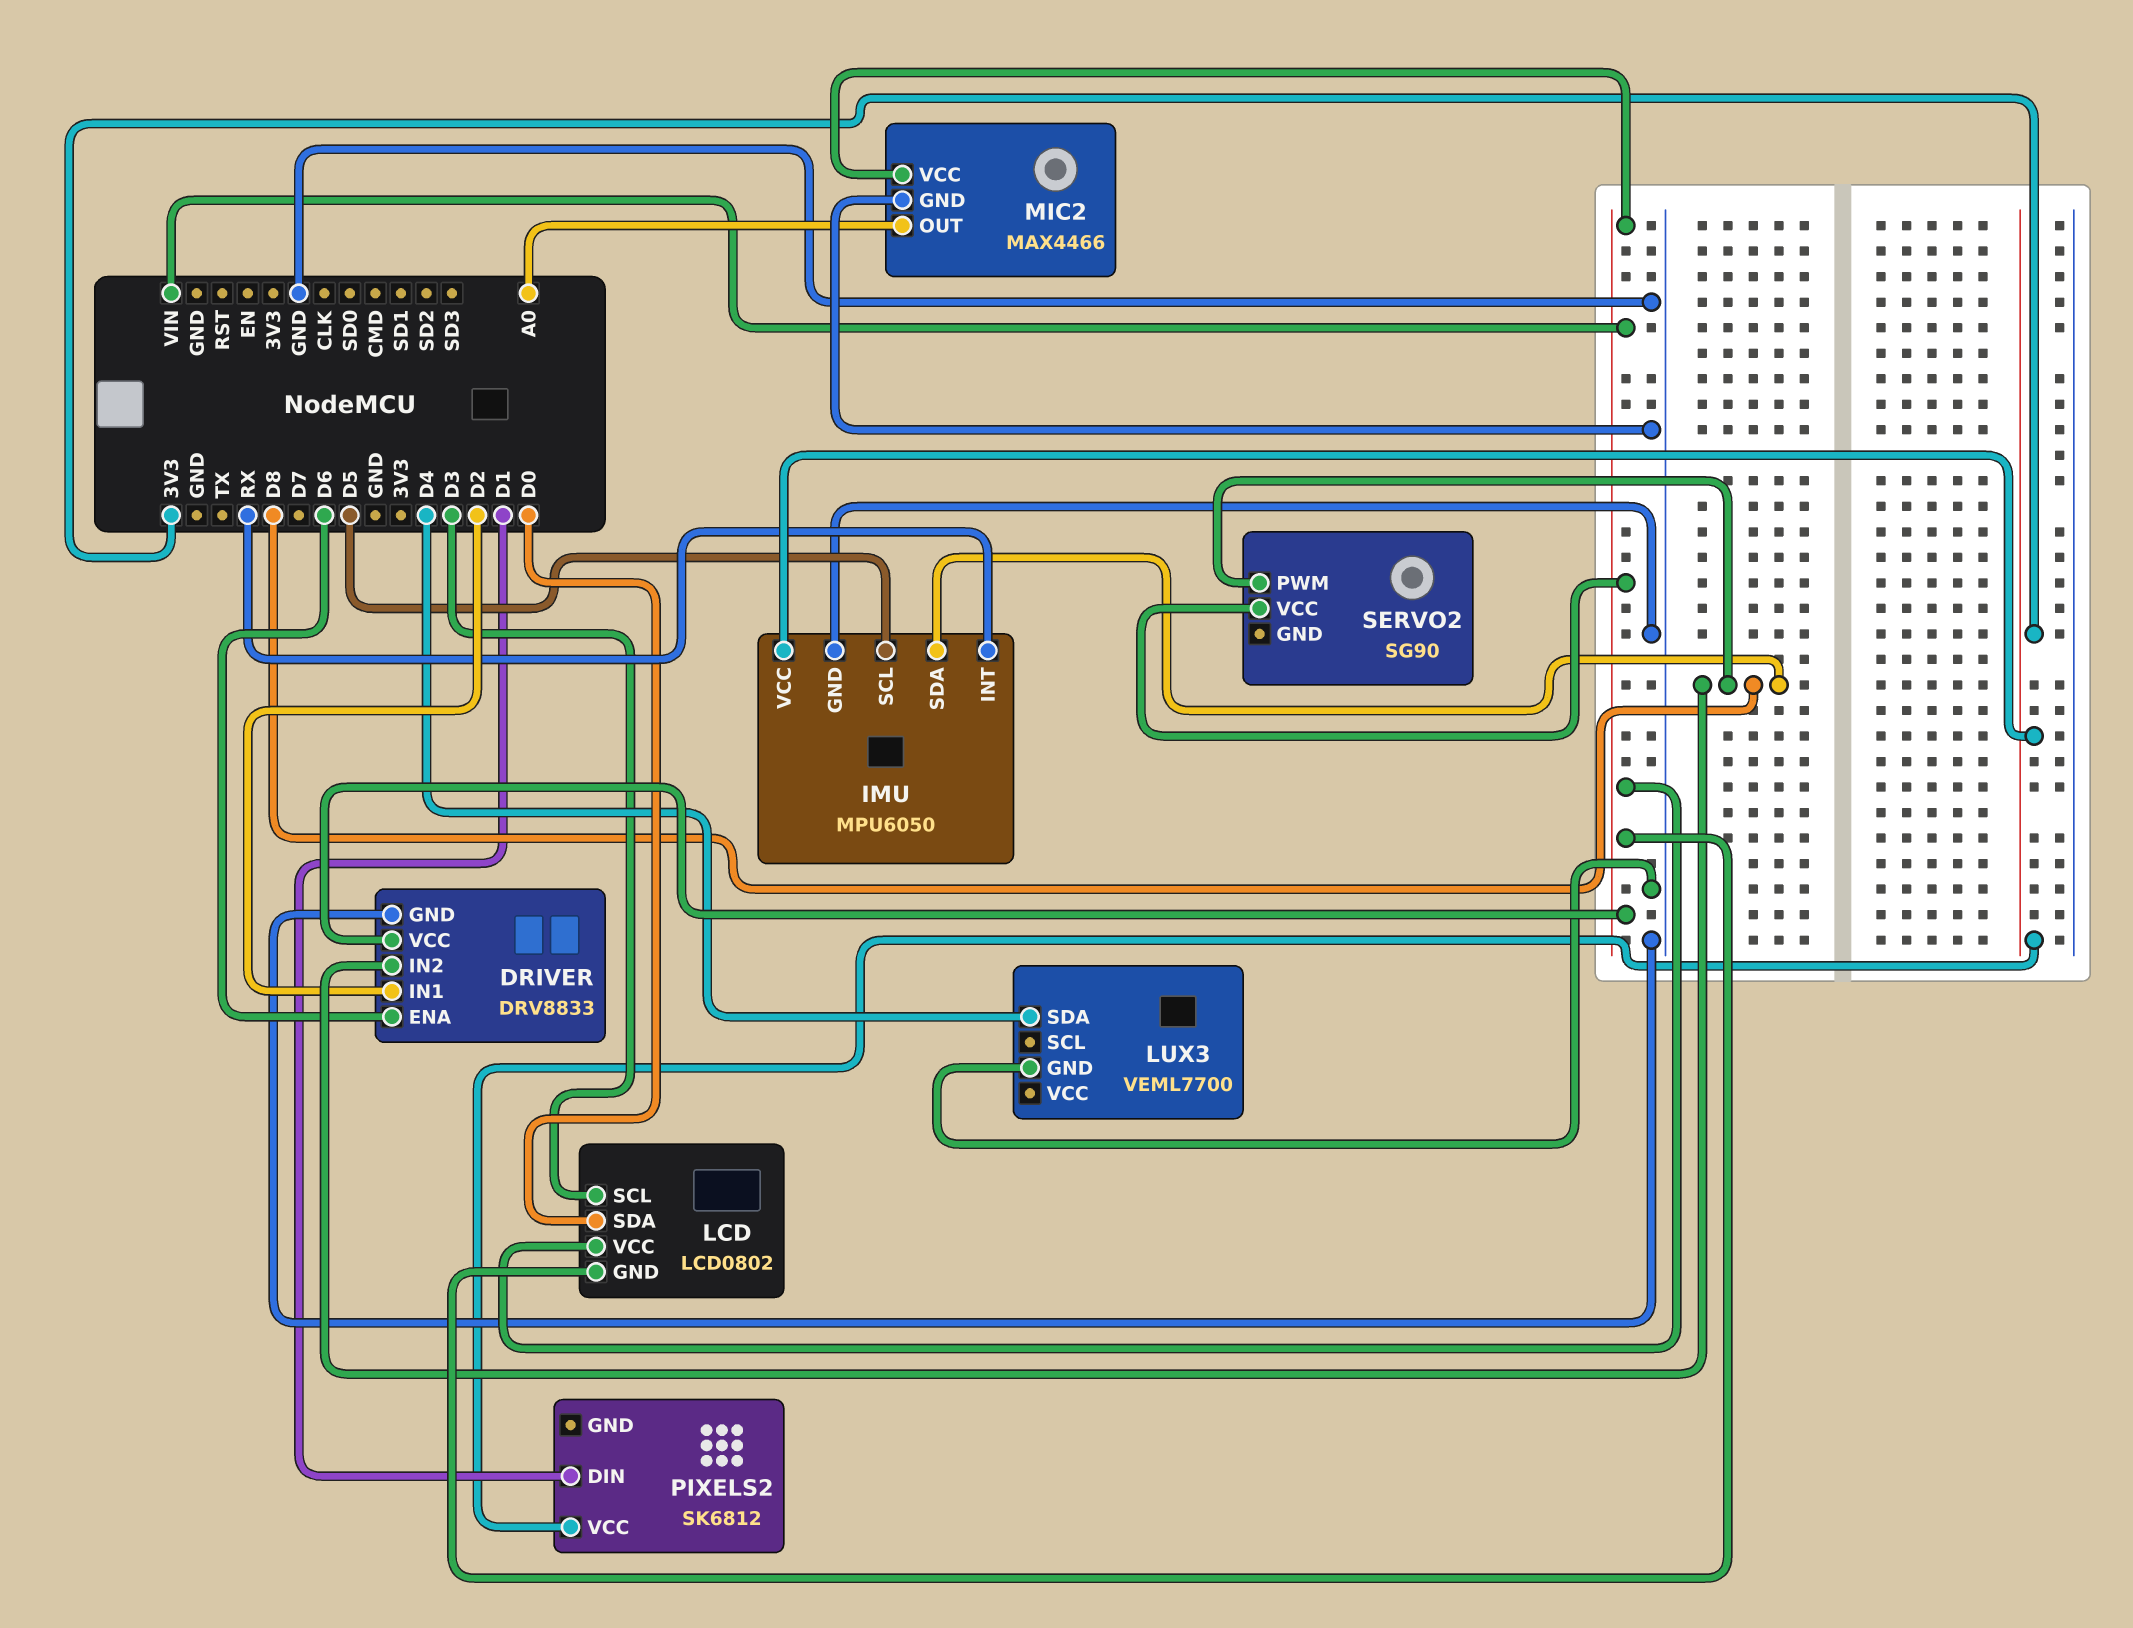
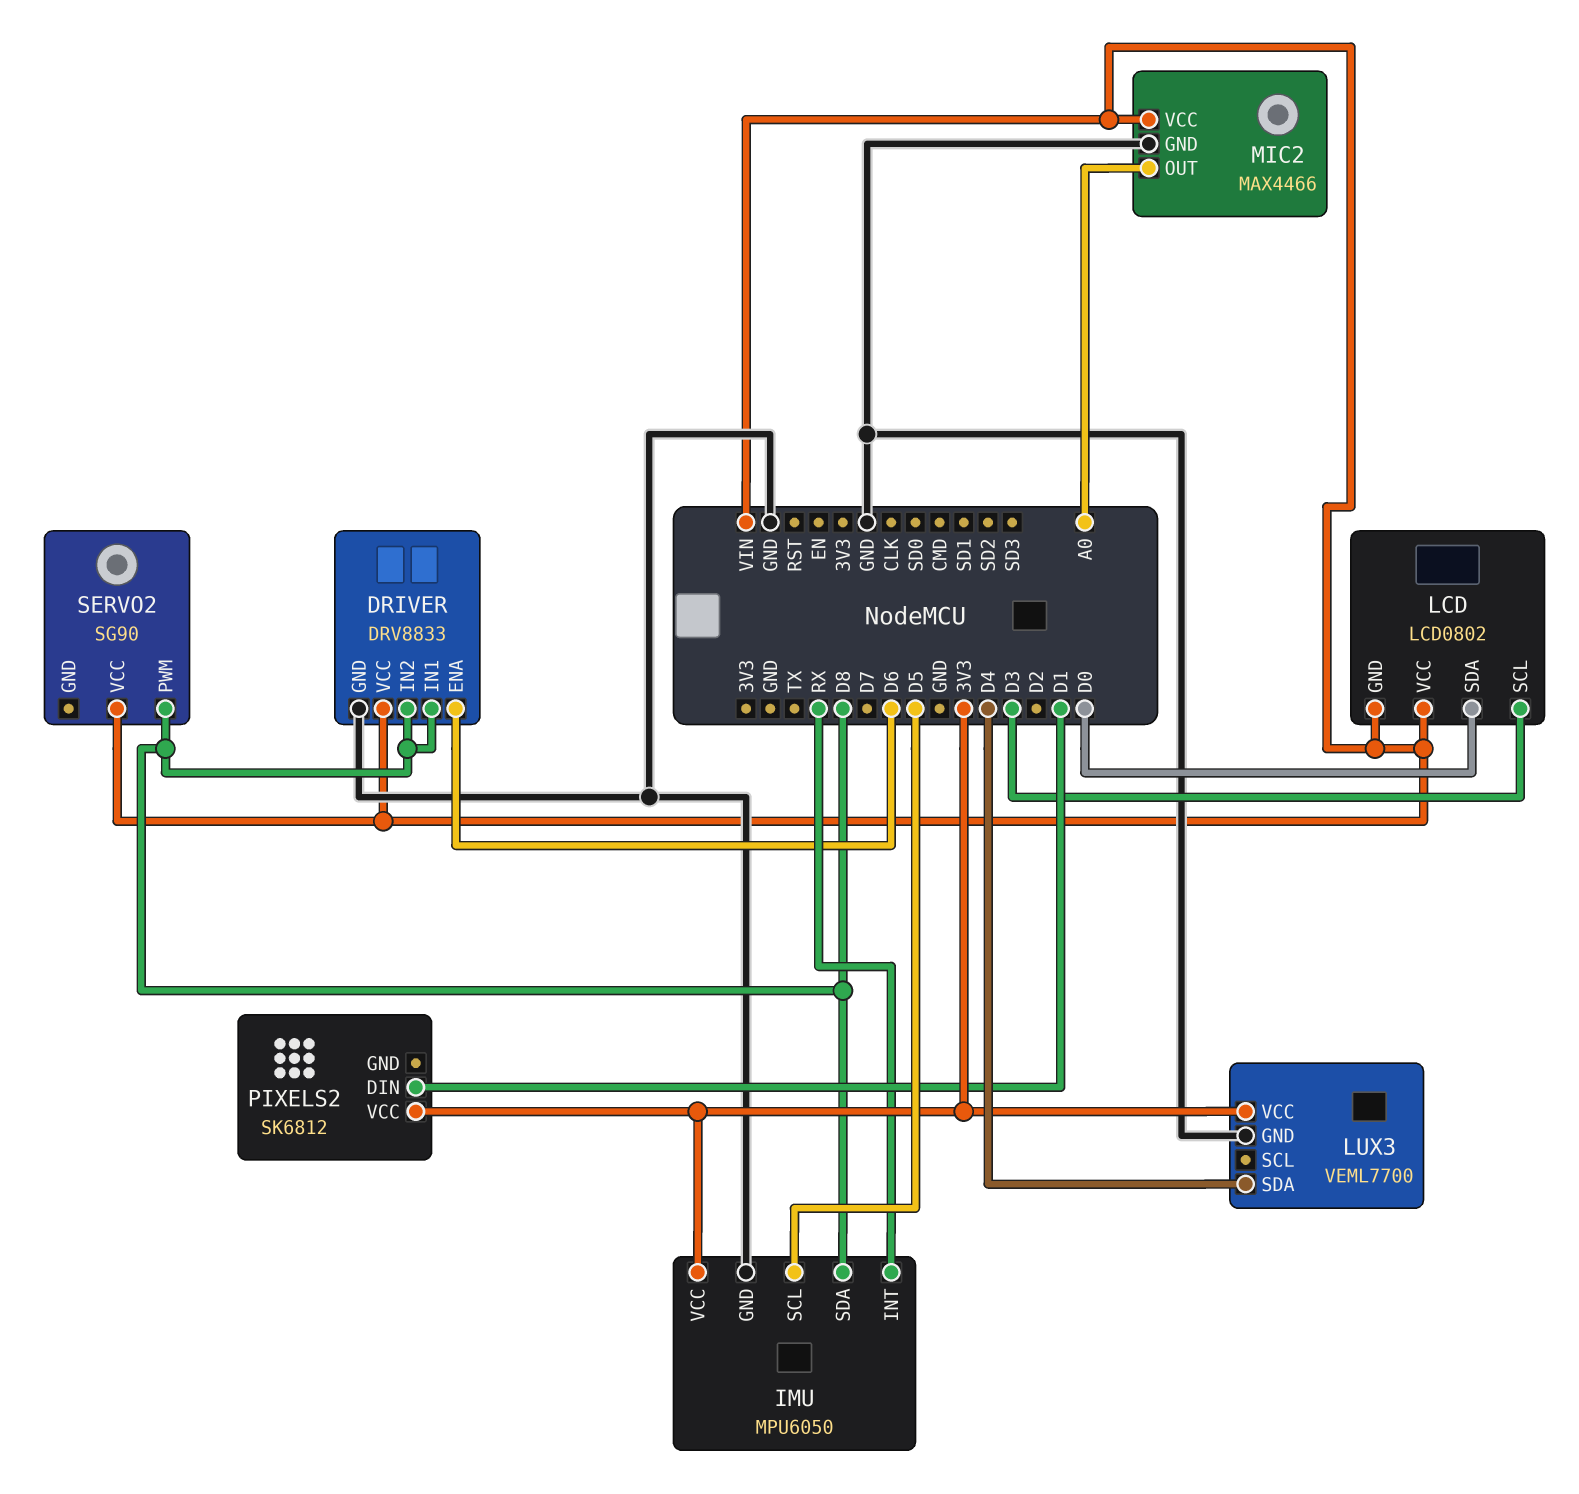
DRIVER pin IN1: D2 -> D8
LUX3 pin VCC: none -> 3V3

